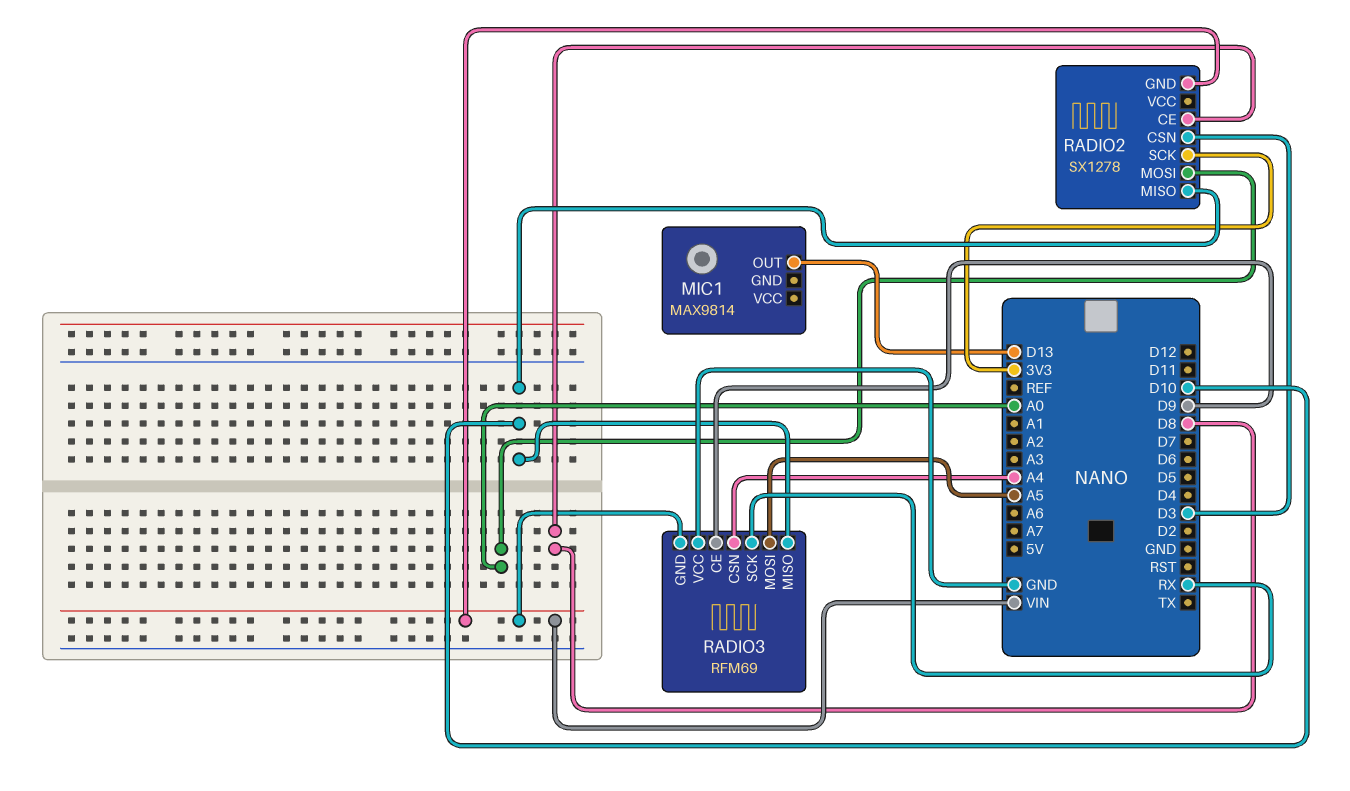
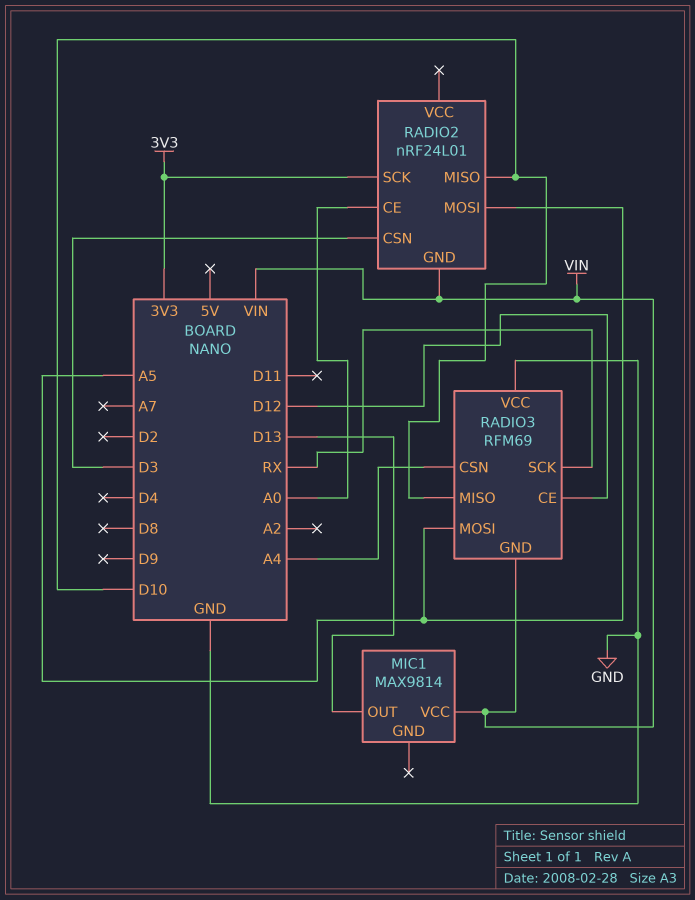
MIC1 pin VCC: none -> VIN
RADIO2: SX1278 -> nRF24L01
RADIO2 pin CE: D8 -> A0
RADIO2 pin MOSI: A0 -> A5
RADIO3 pin CE: D9 -> D12

